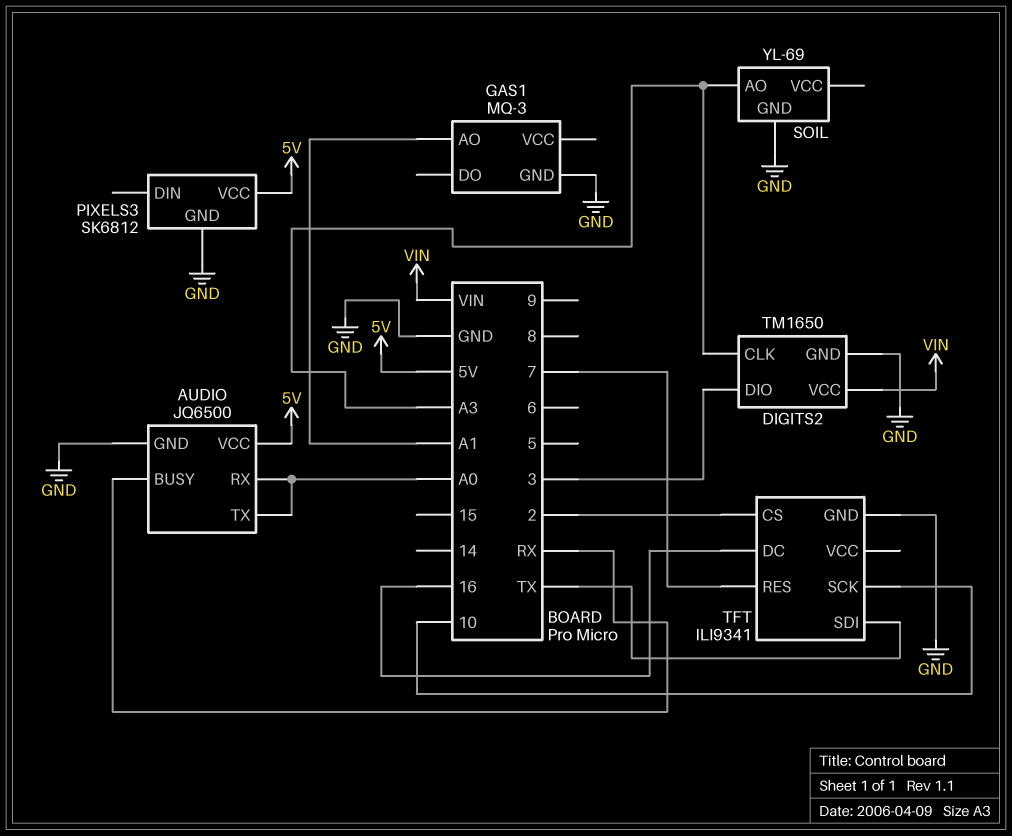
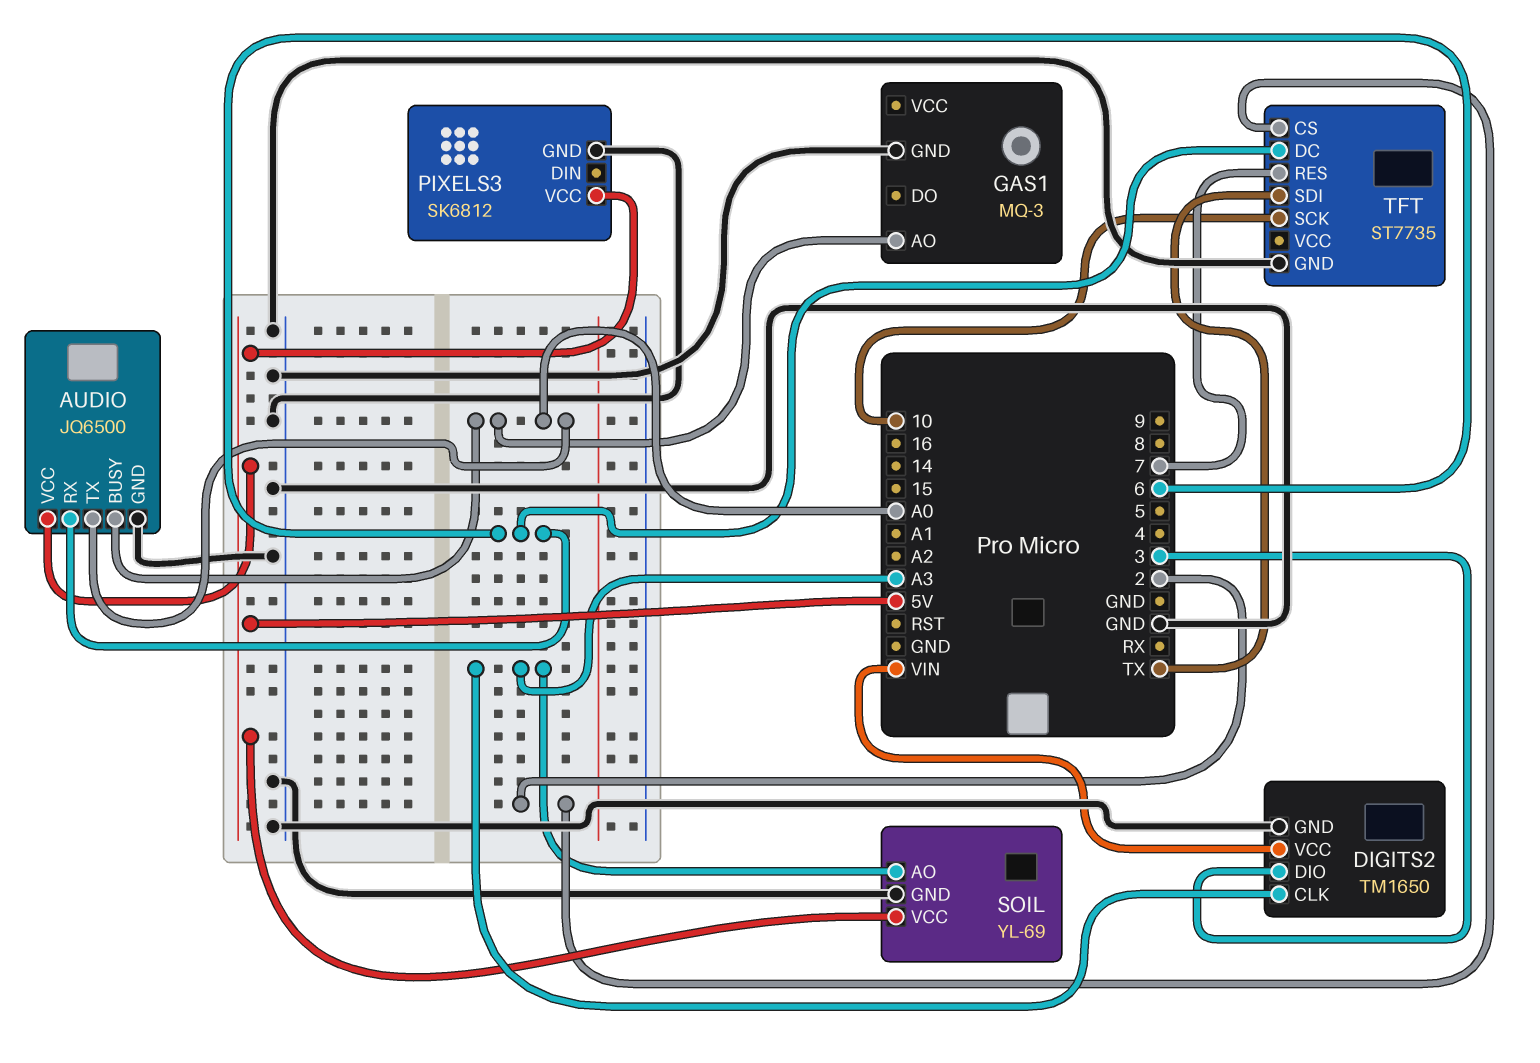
AUDIO pin BUSY: RX -> A0
AUDIO pin RX: A0 -> 6
GAS1 pin AO: A1 -> A0
SOIL pin VCC: none -> 5V
TFT: ILI9341 -> ST7735
TFT pin DC: 16 -> 6

